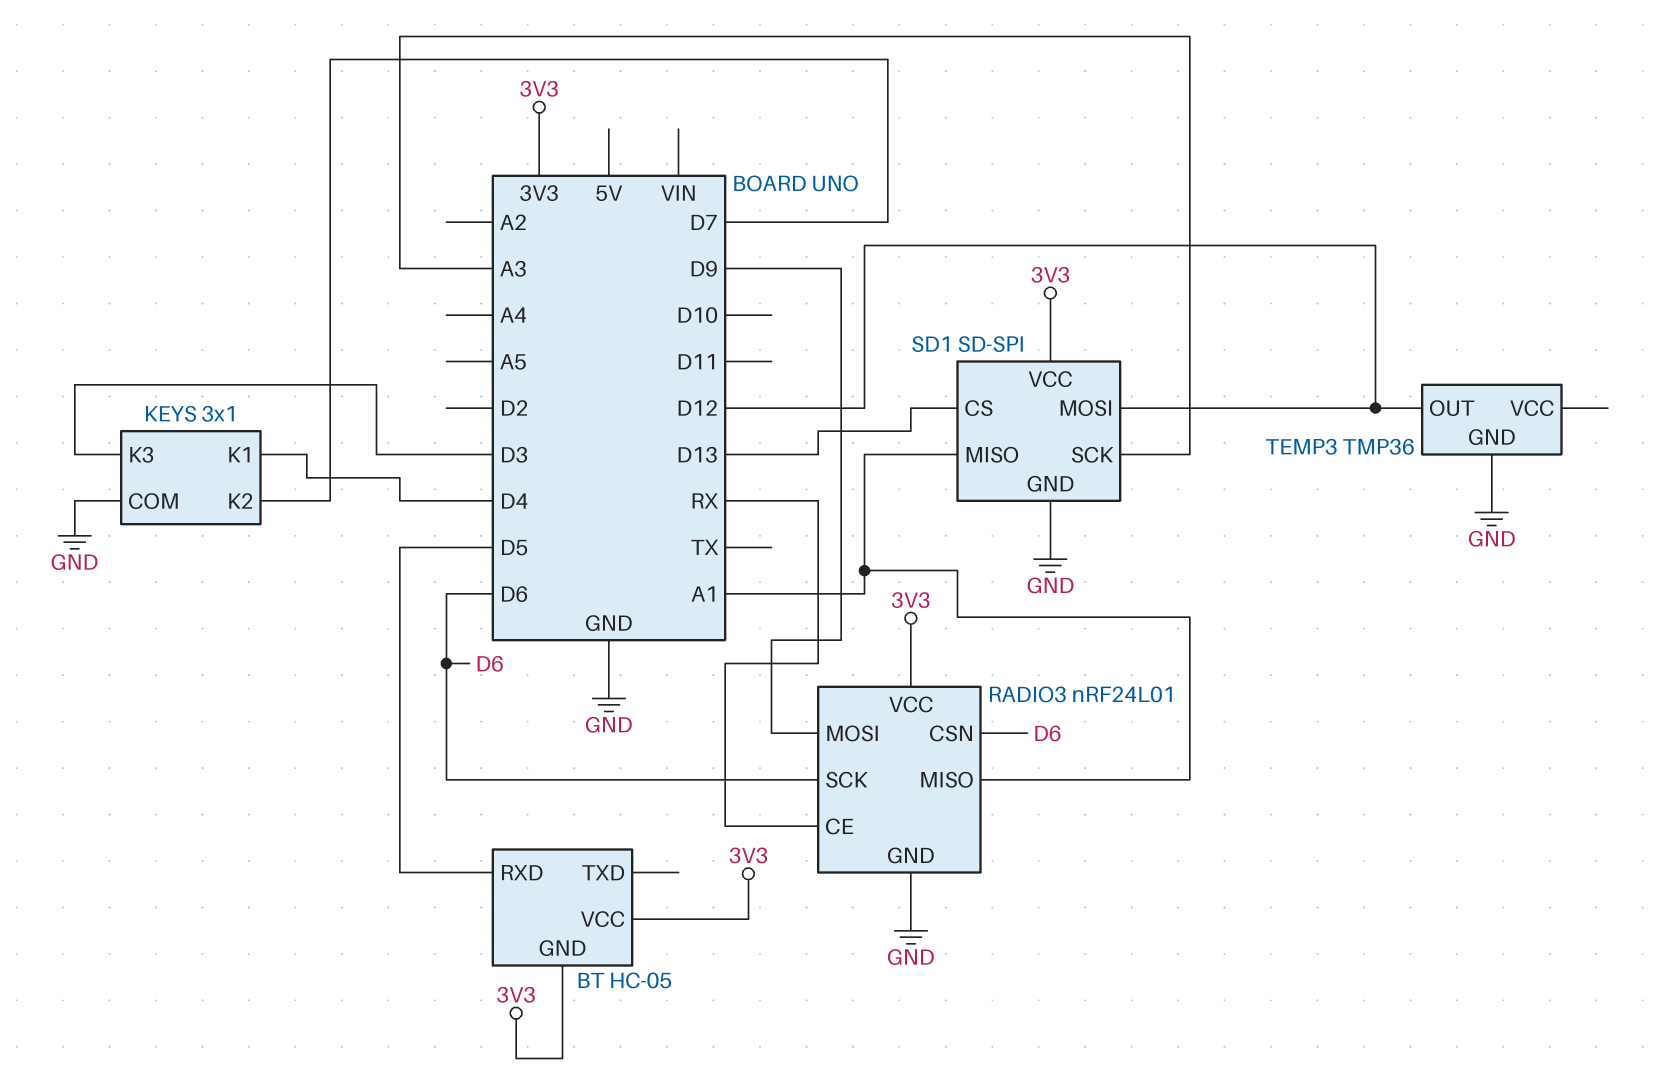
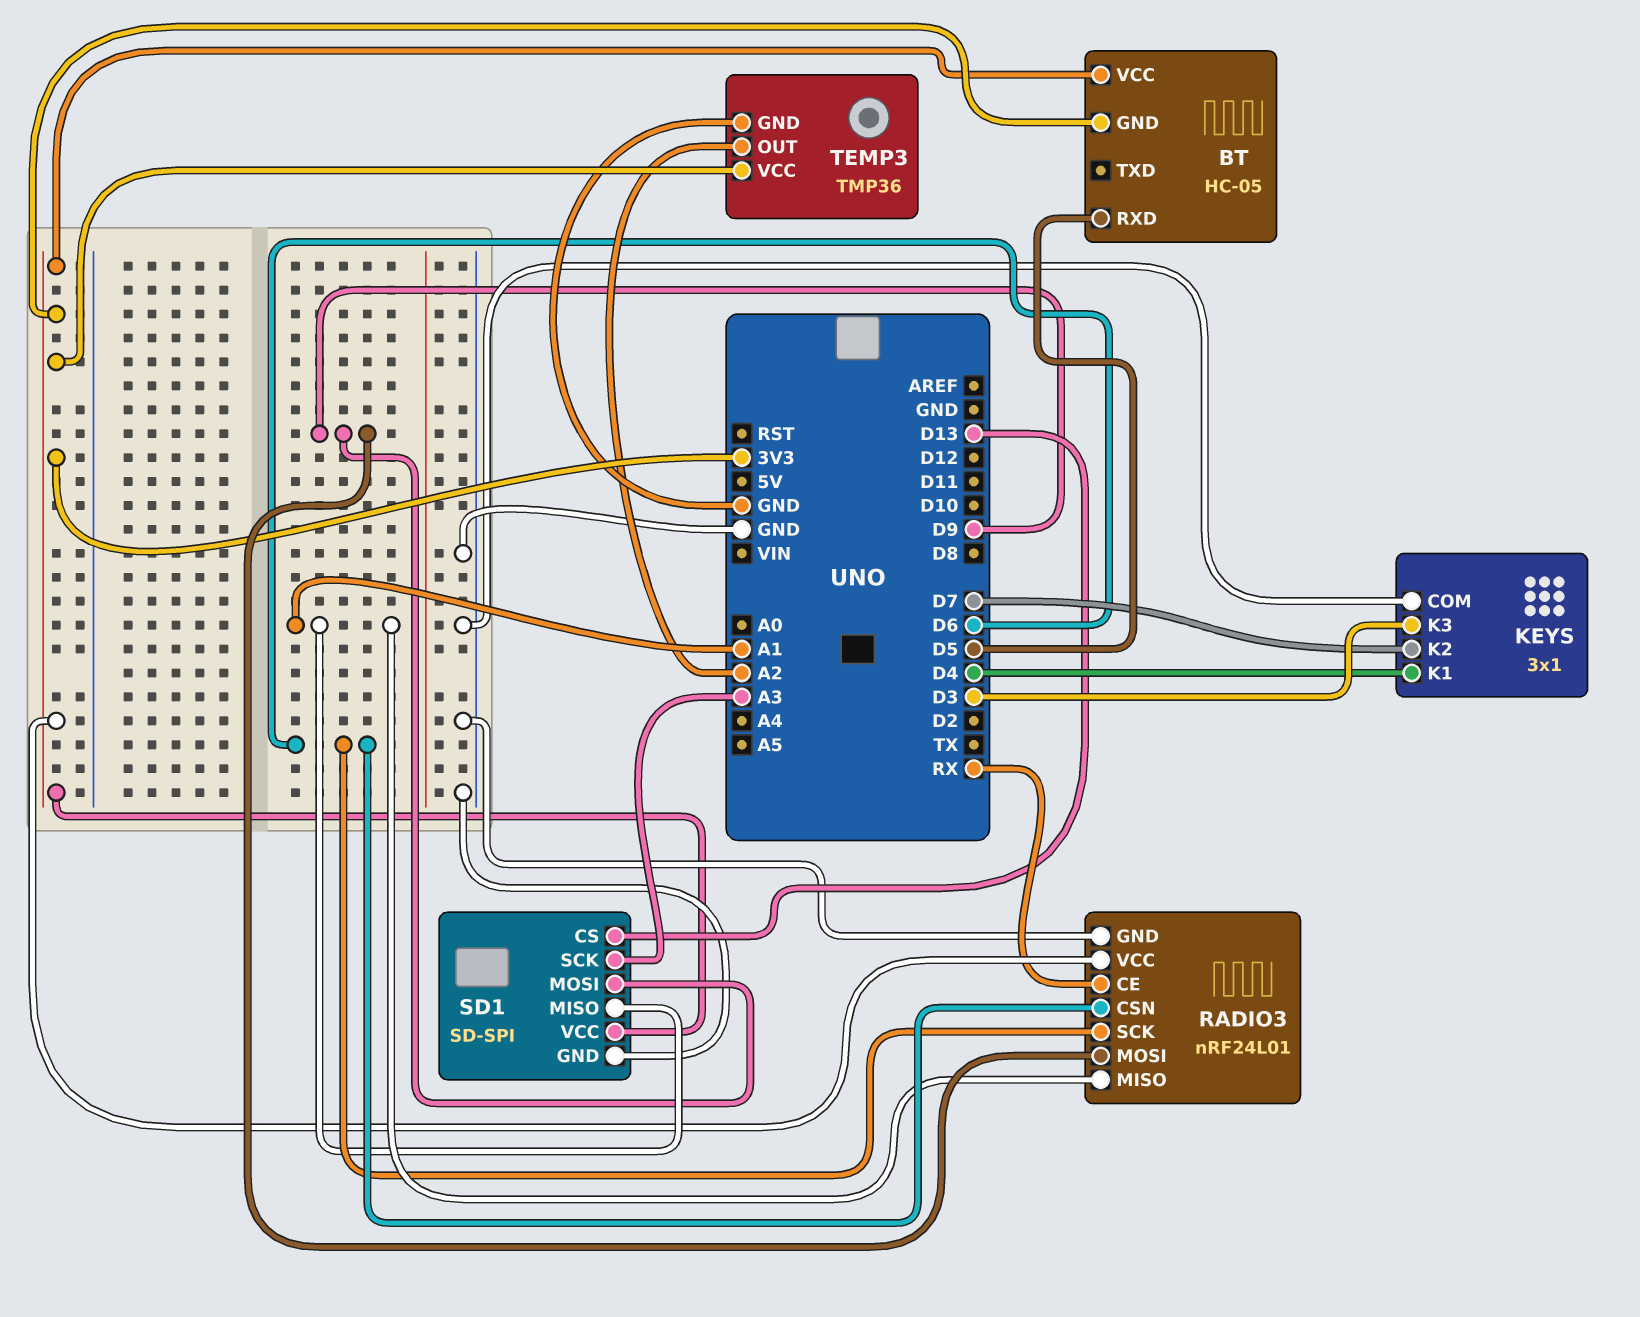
SD1 pin MOSI: D12 -> D9
TEMP3 pin OUT: D12 -> A2
TEMP3 pin VCC: none -> 3V3

